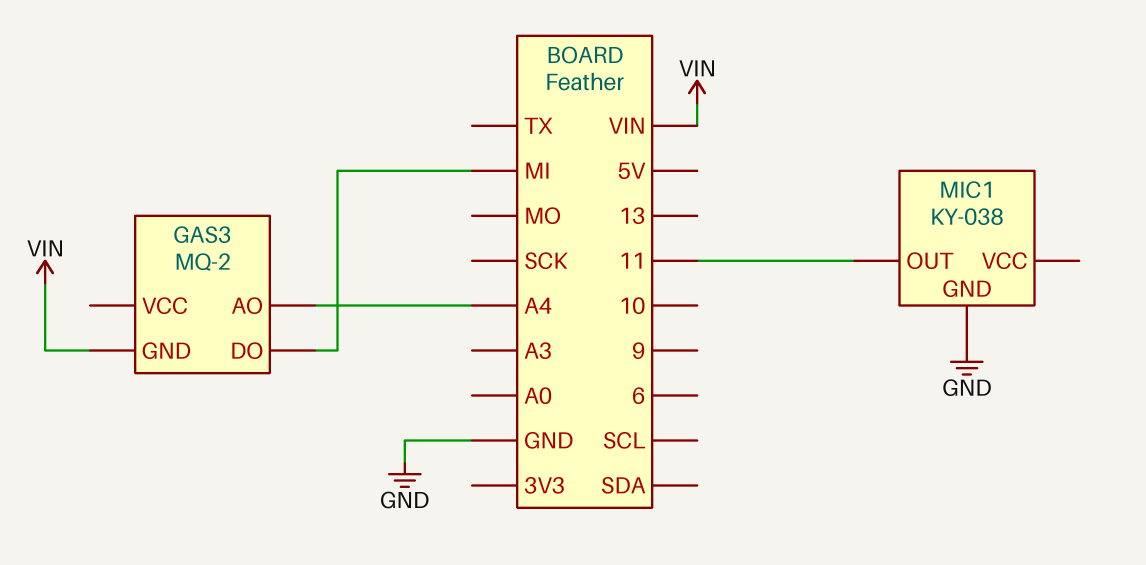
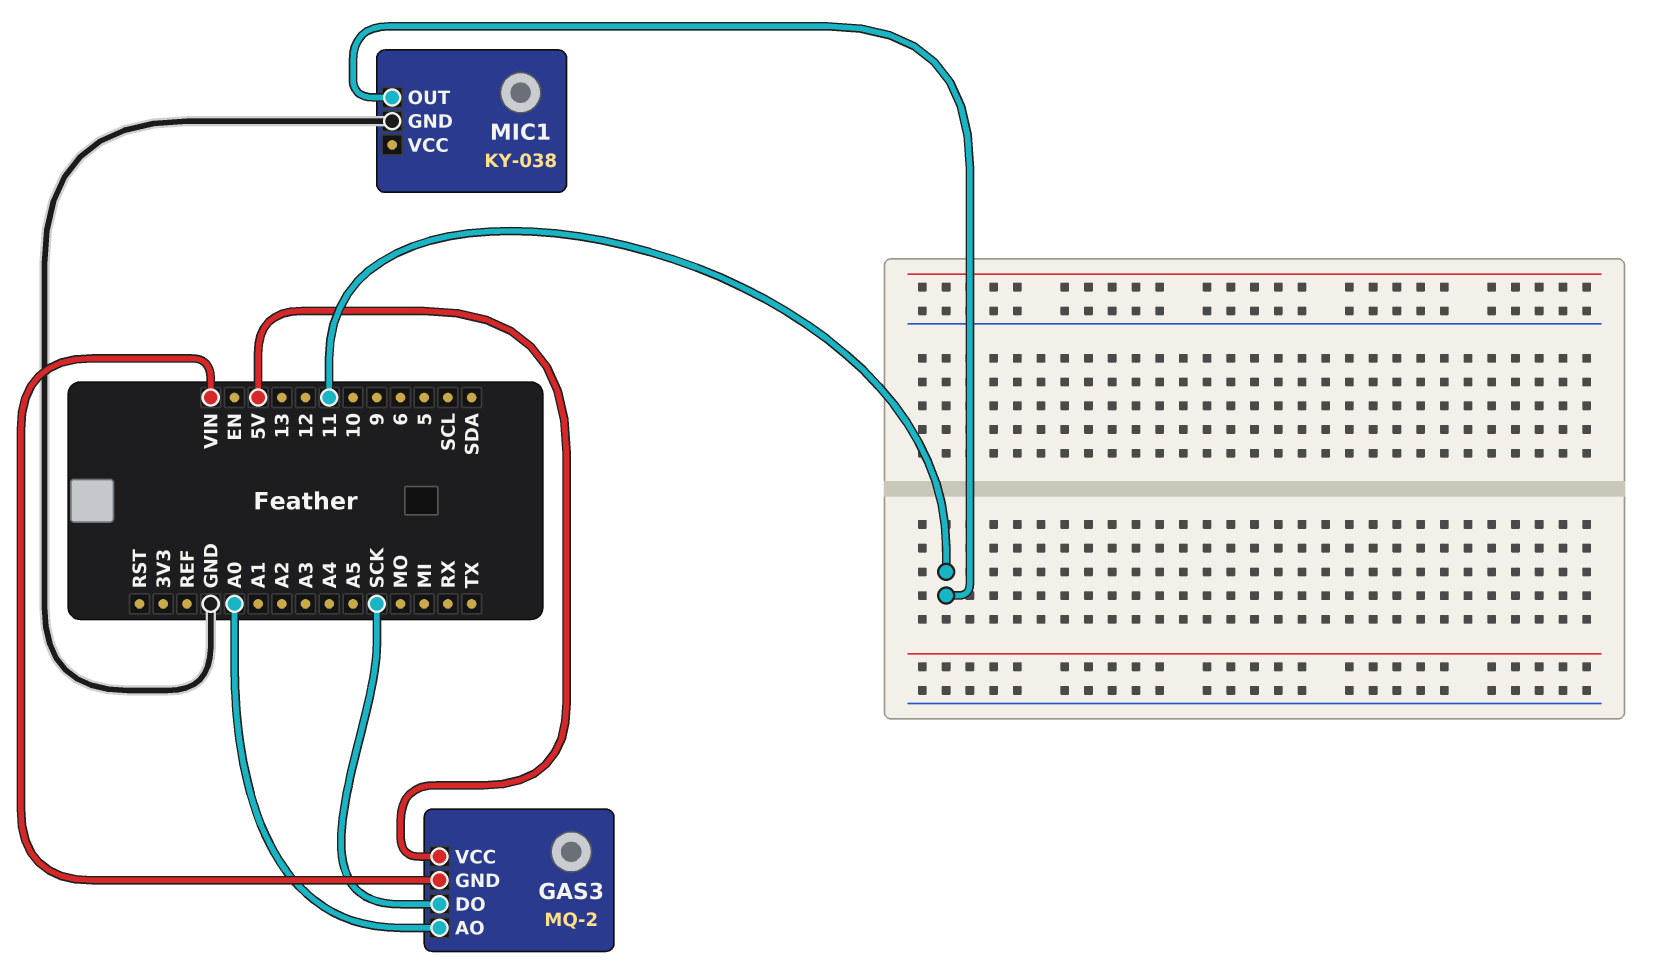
GAS3 pin AO: A4 -> A0
GAS3 pin DO: MI -> SCK
GAS3 pin VCC: none -> 5V

